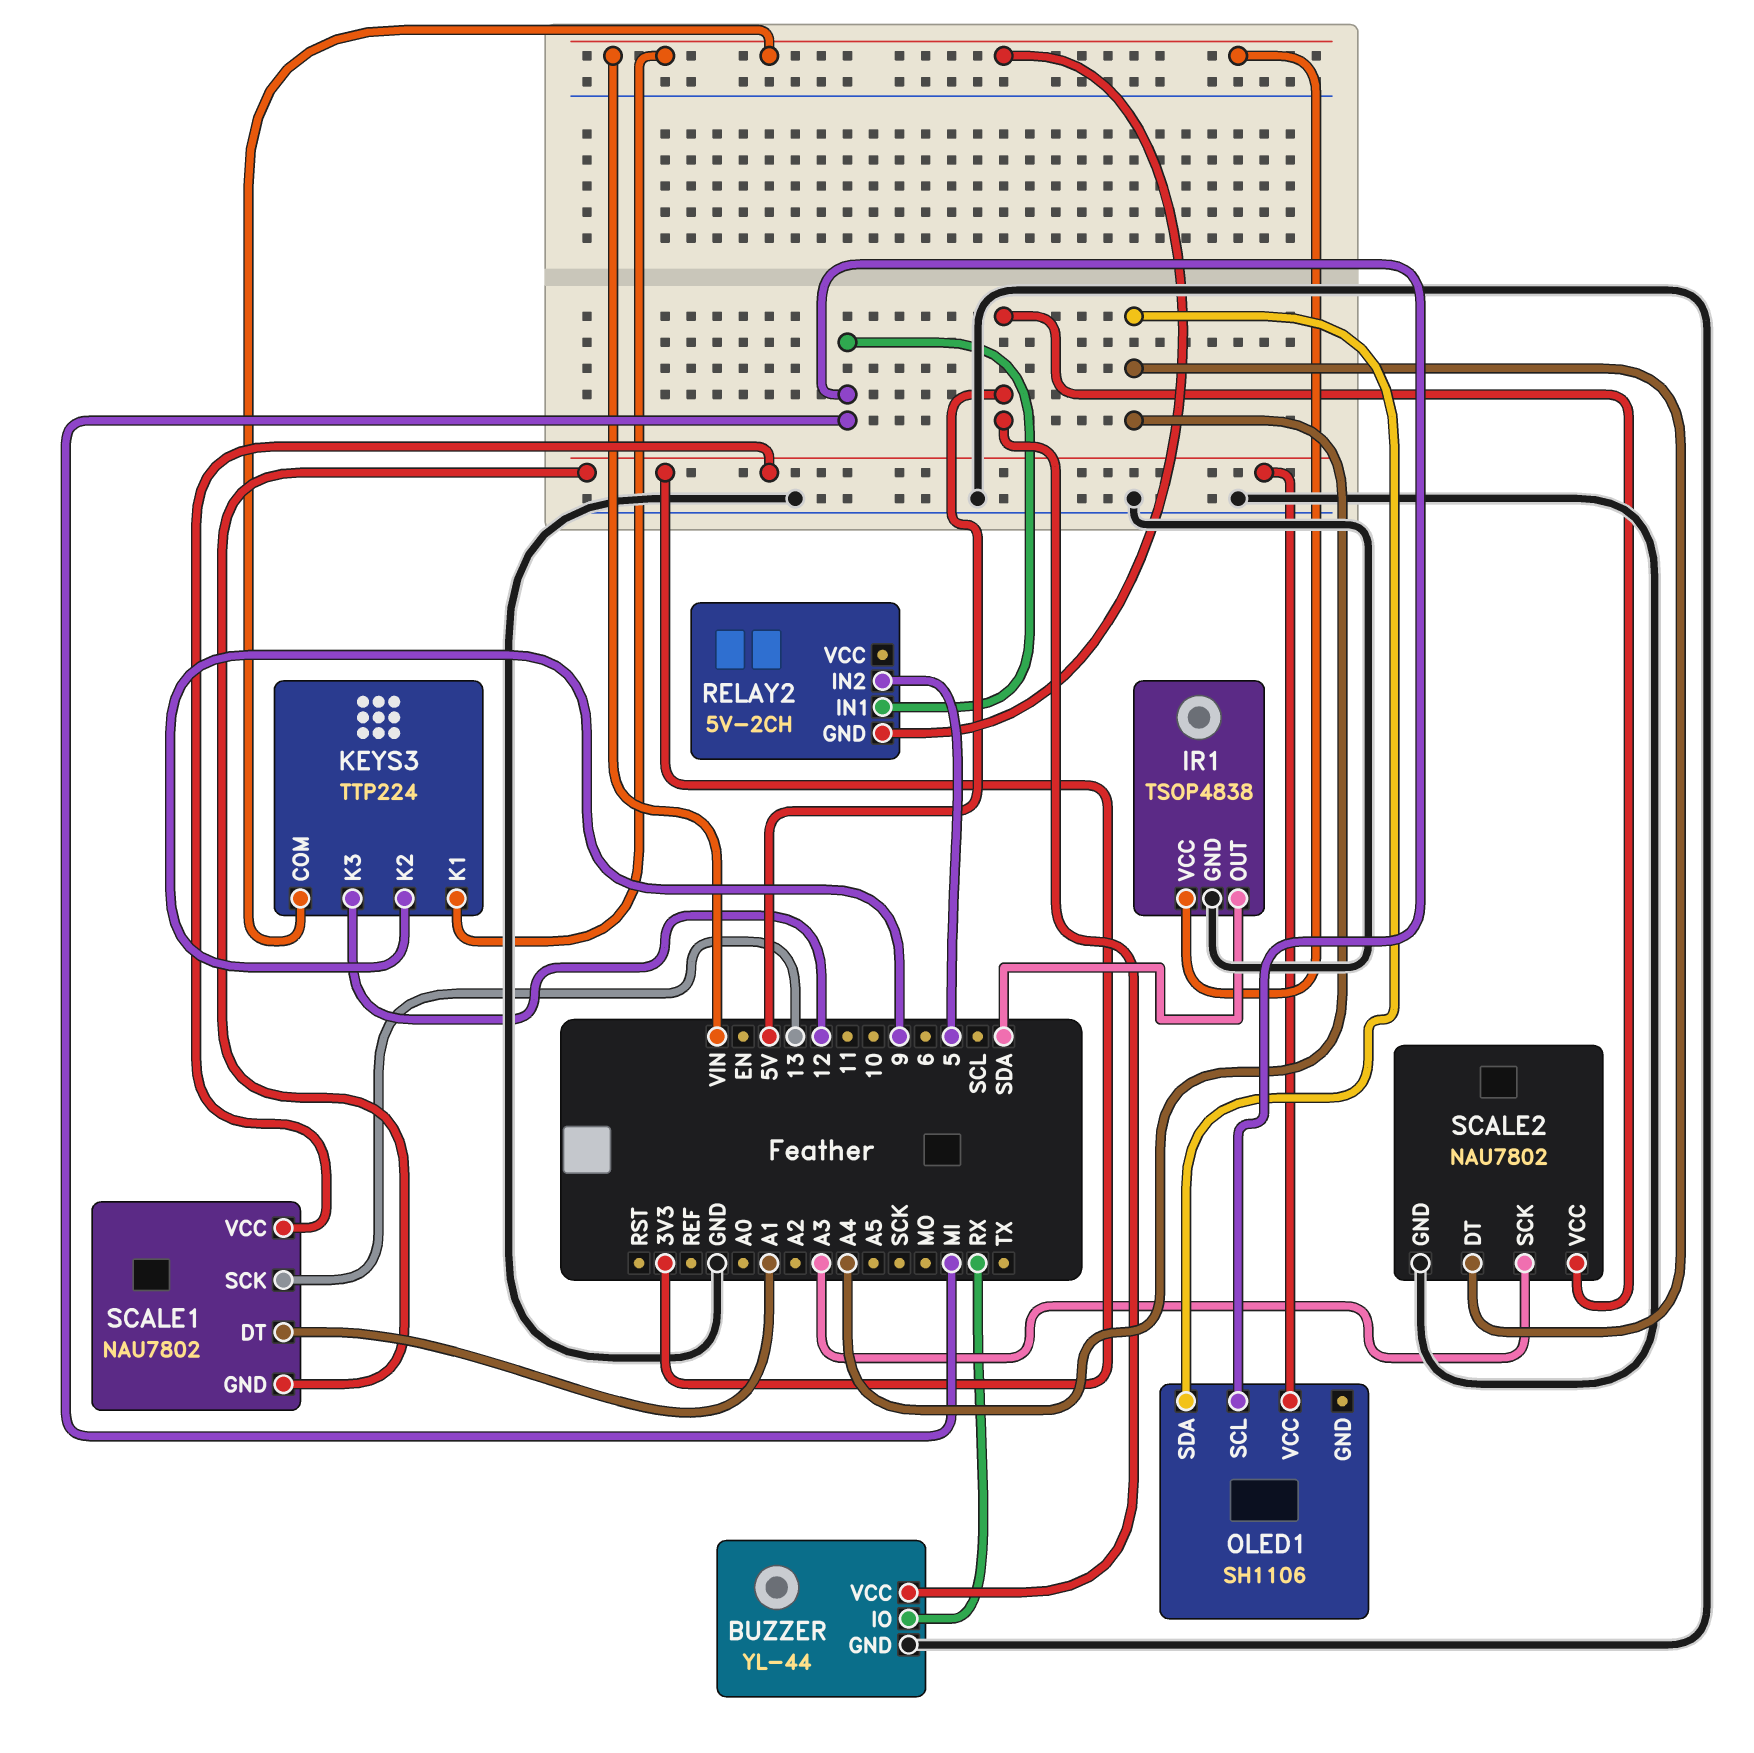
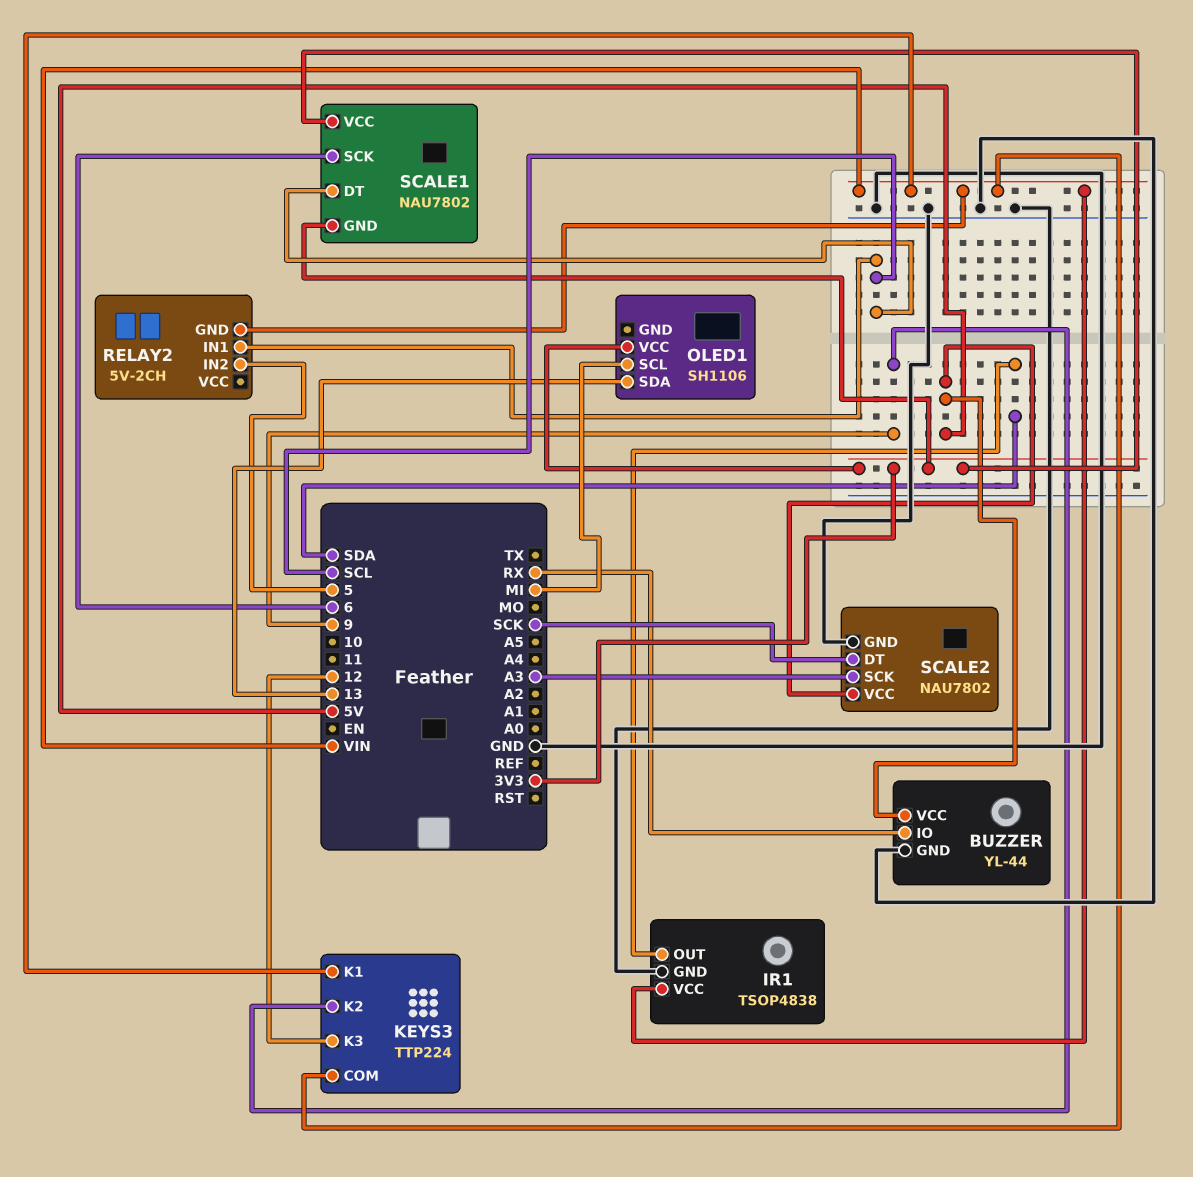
OLED1 pin SDA: A4 -> 13
RELAY2 pin IN1: MI -> SCL
SCALE1 pin DT: A1 -> SCL
SCALE1 pin SCK: 13 -> 6
SCALE2 pin DT: A4 -> SCK

